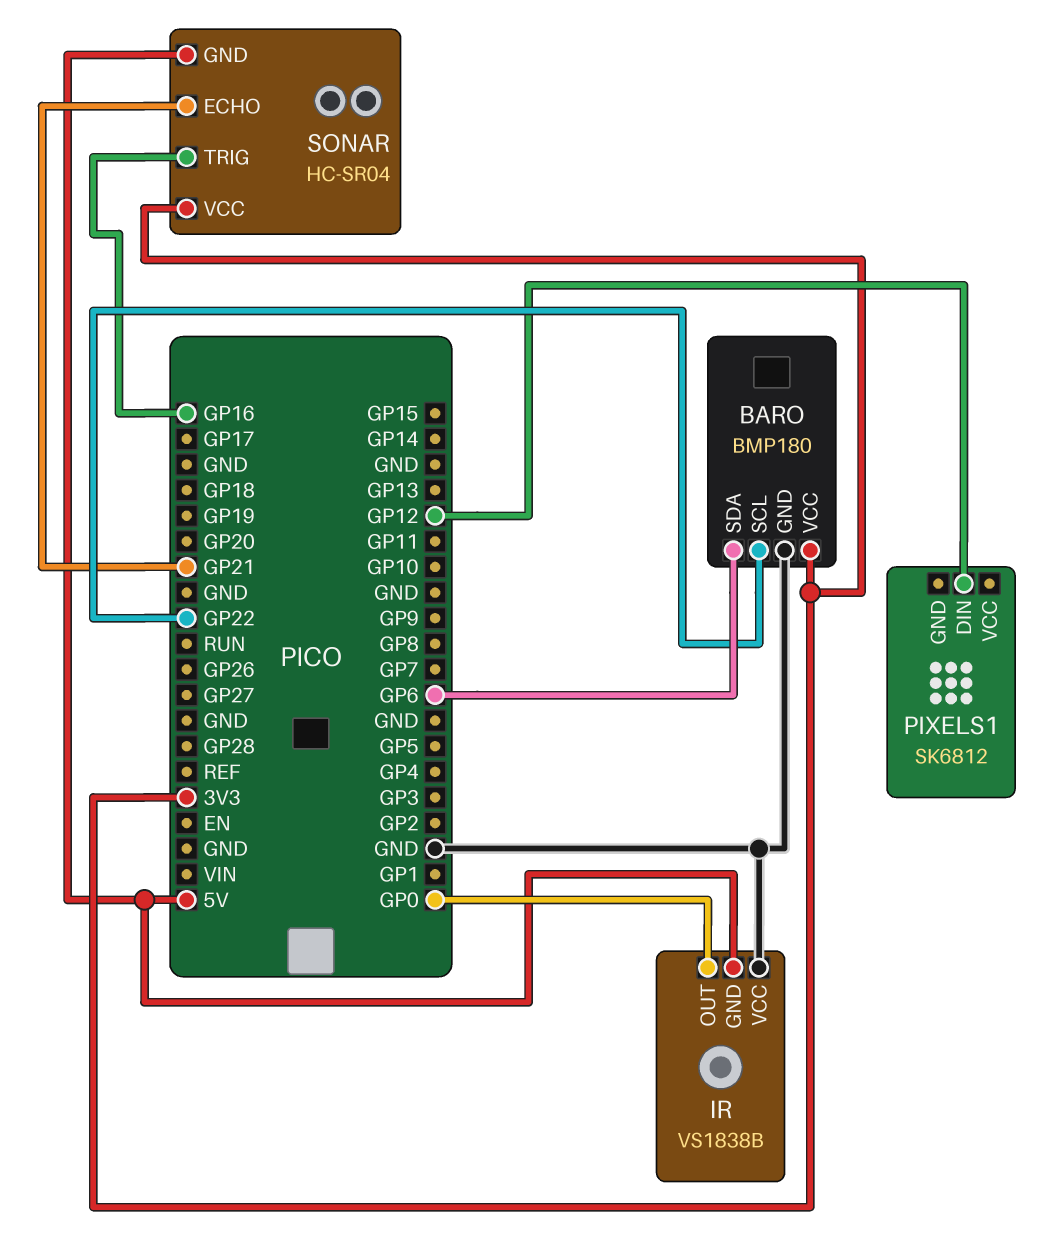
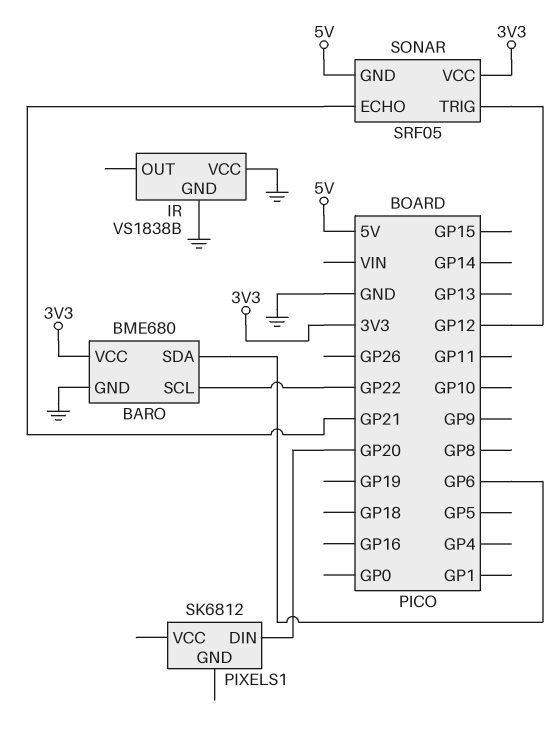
BARO: BMP180 -> BME680
IR pin GND: 5V -> GND
IR pin OUT: GP0 -> none
PIXELS1 pin DIN: GP12 -> GP20
SONAR: HC-SR04 -> SRF05
SONAR pin TRIG: GP16 -> GP12

